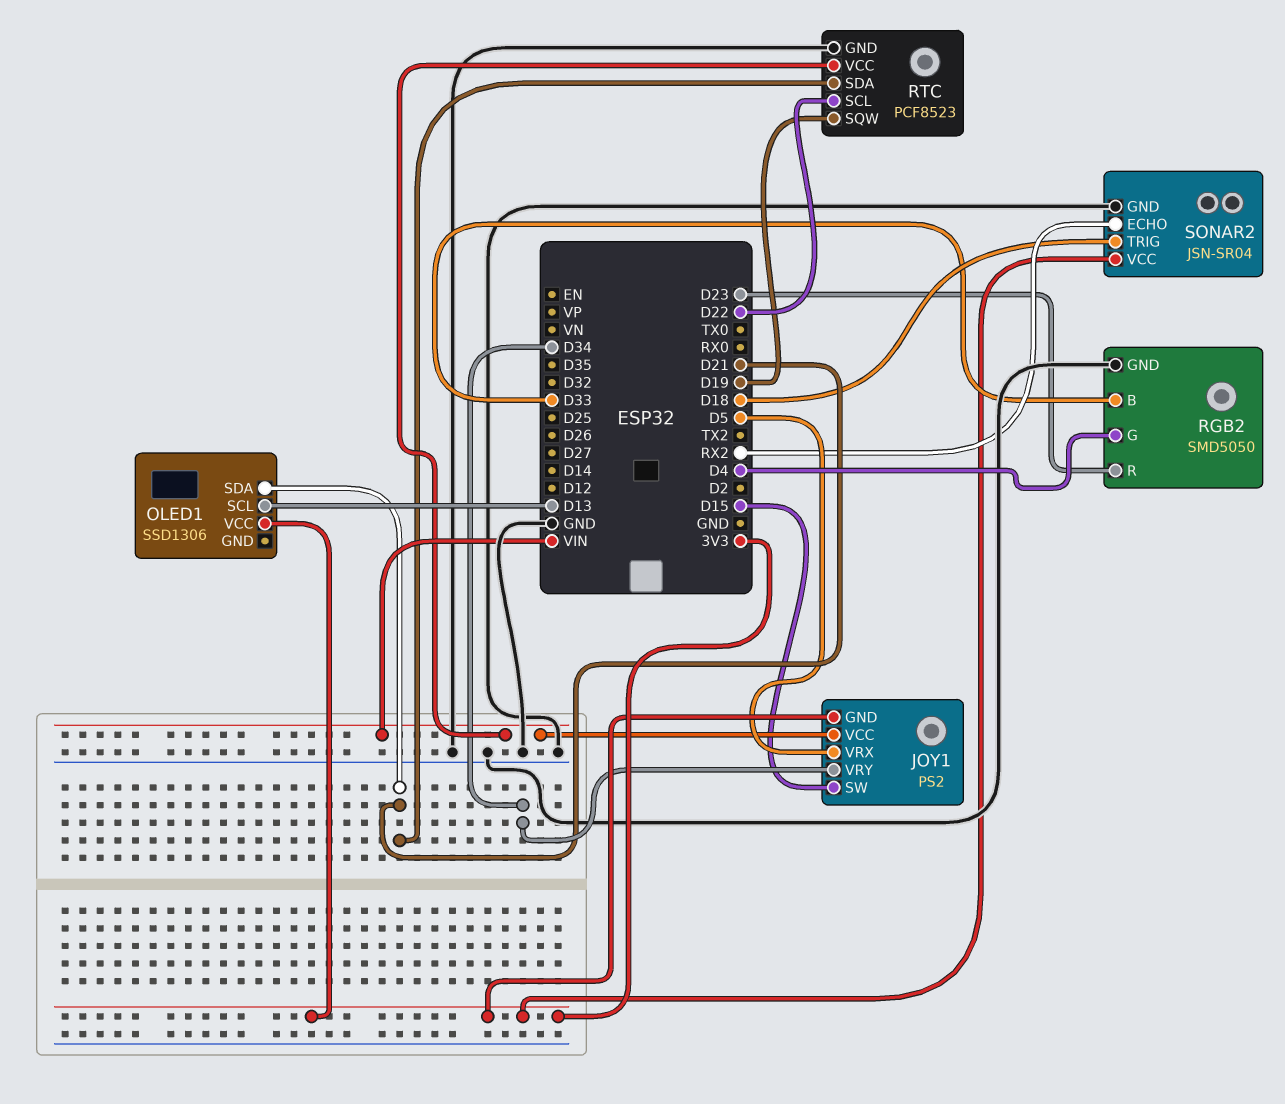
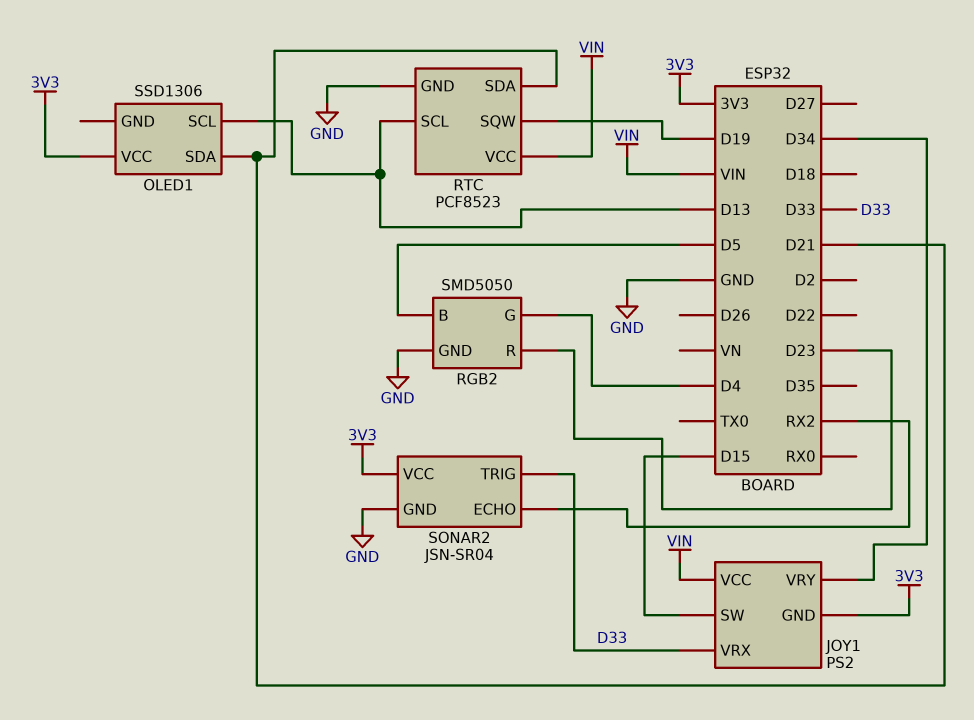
JOY1 pin VRX: D5 -> D33
RGB2 pin B: D33 -> D5
RTC pin SCL: D22 -> D13
SONAR2 pin TRIG: D18 -> D33

